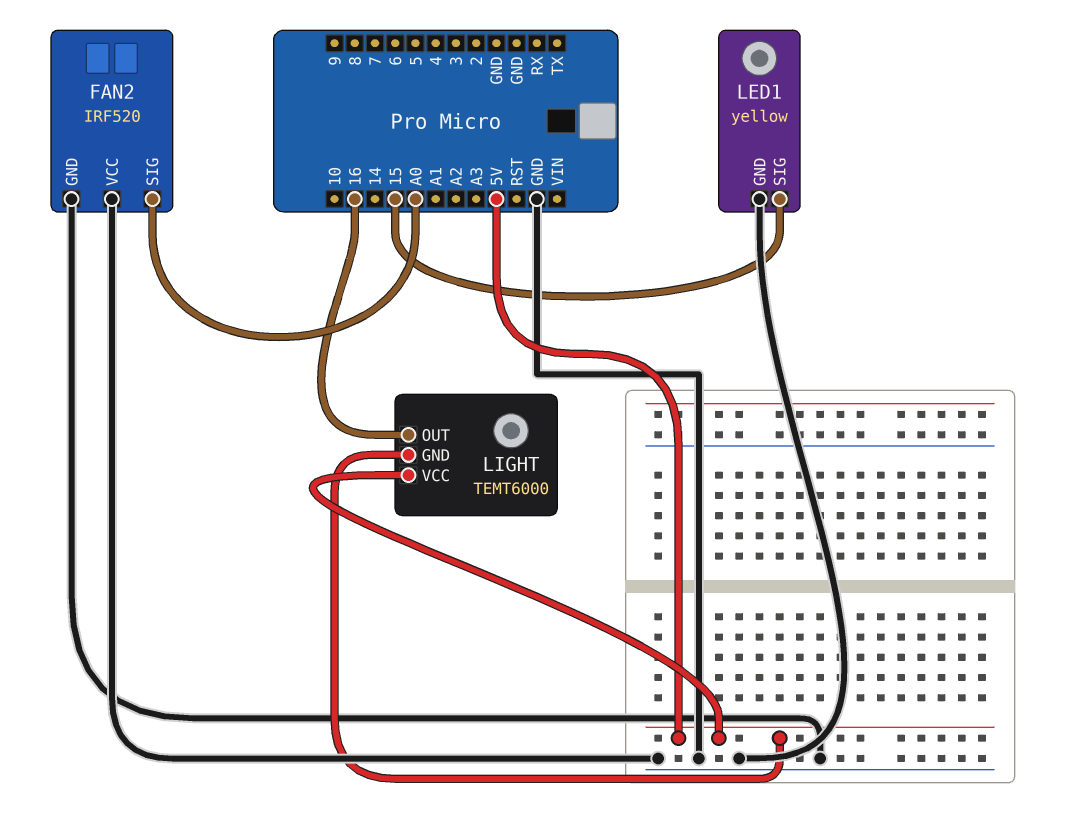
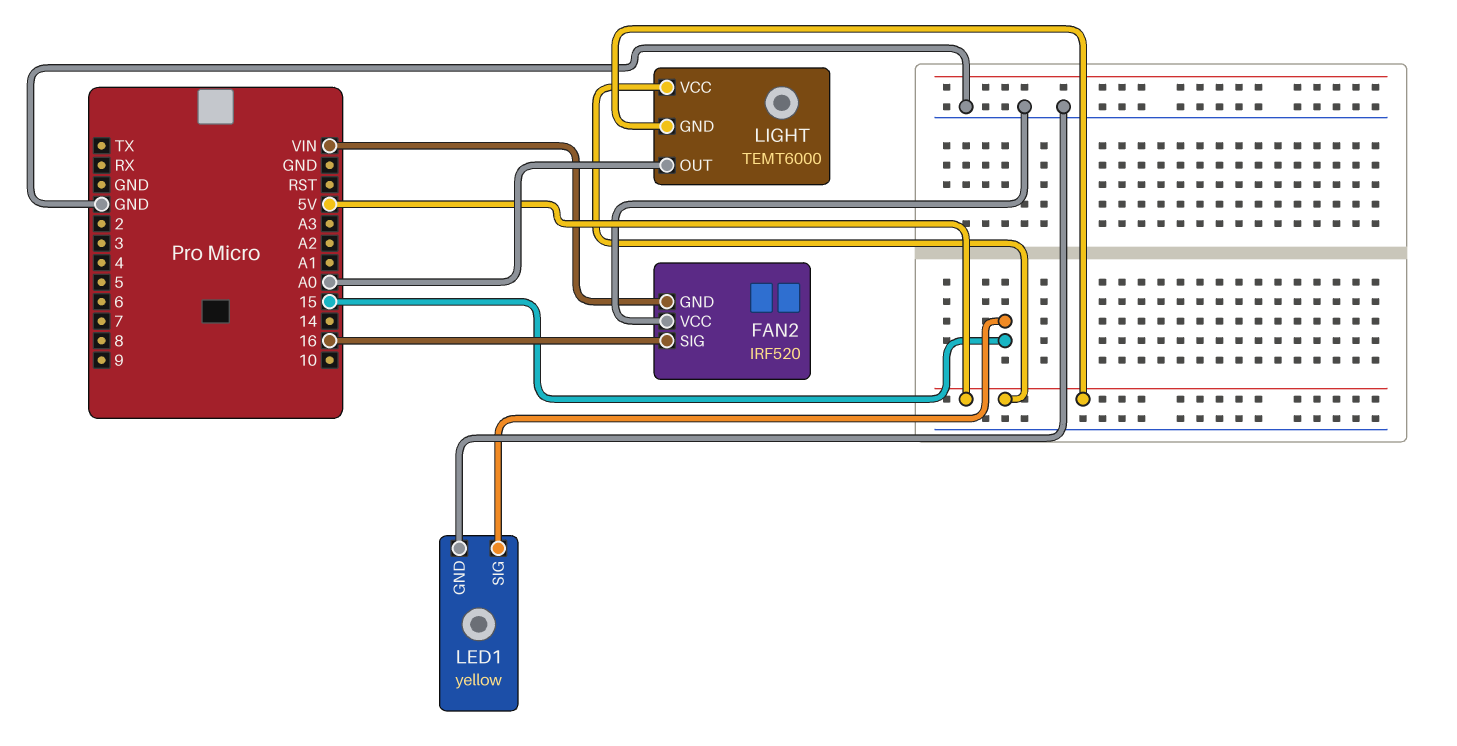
FAN2 pin GND: GND -> VIN
FAN2 pin SIG: A0 -> 16
LIGHT pin OUT: 16 -> A0

